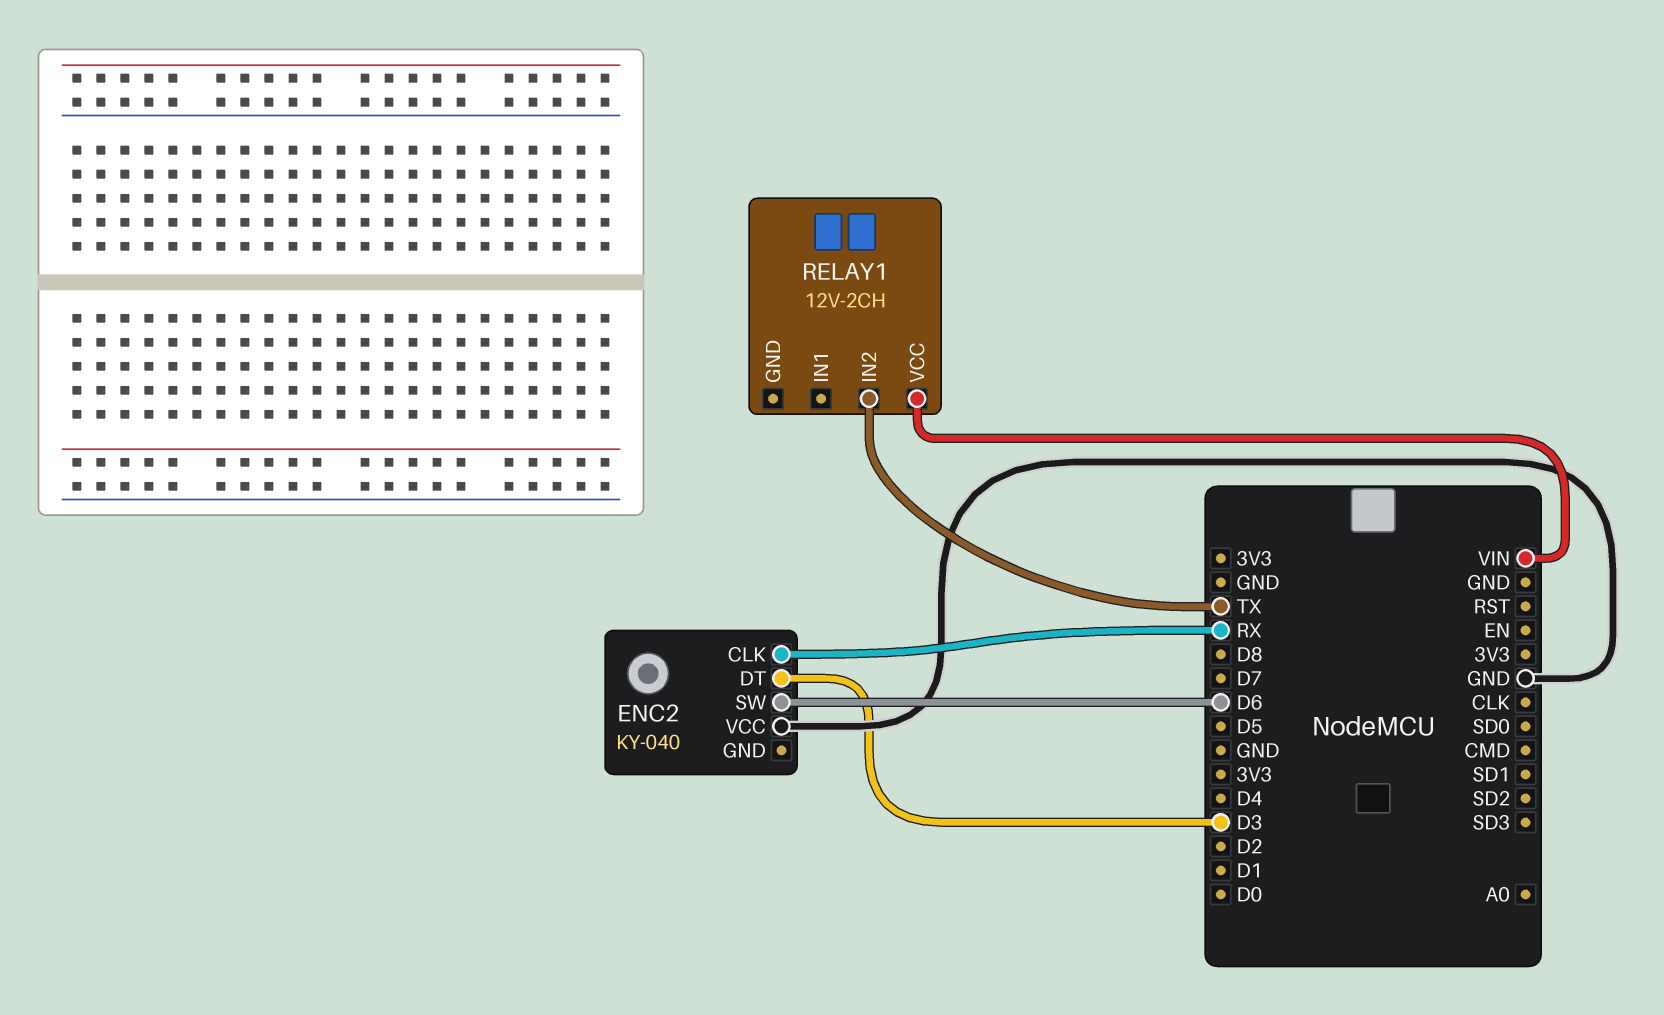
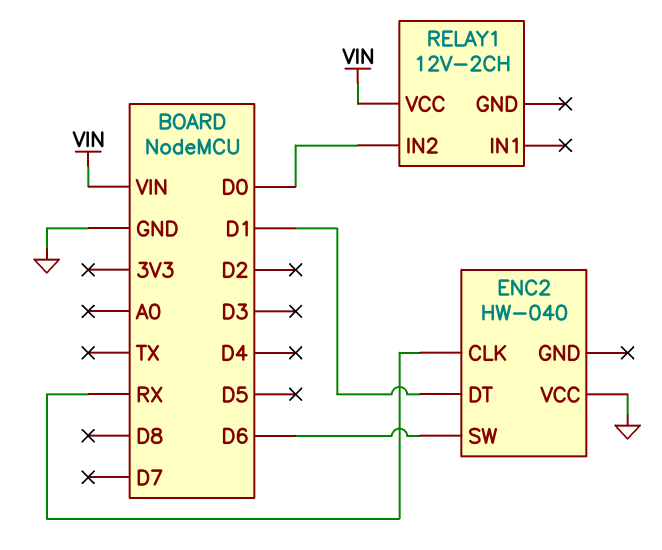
ENC2: KY-040 -> HW-040
ENC2 pin DT: D3 -> D1
RELAY1 pin IN2: TX -> D0

